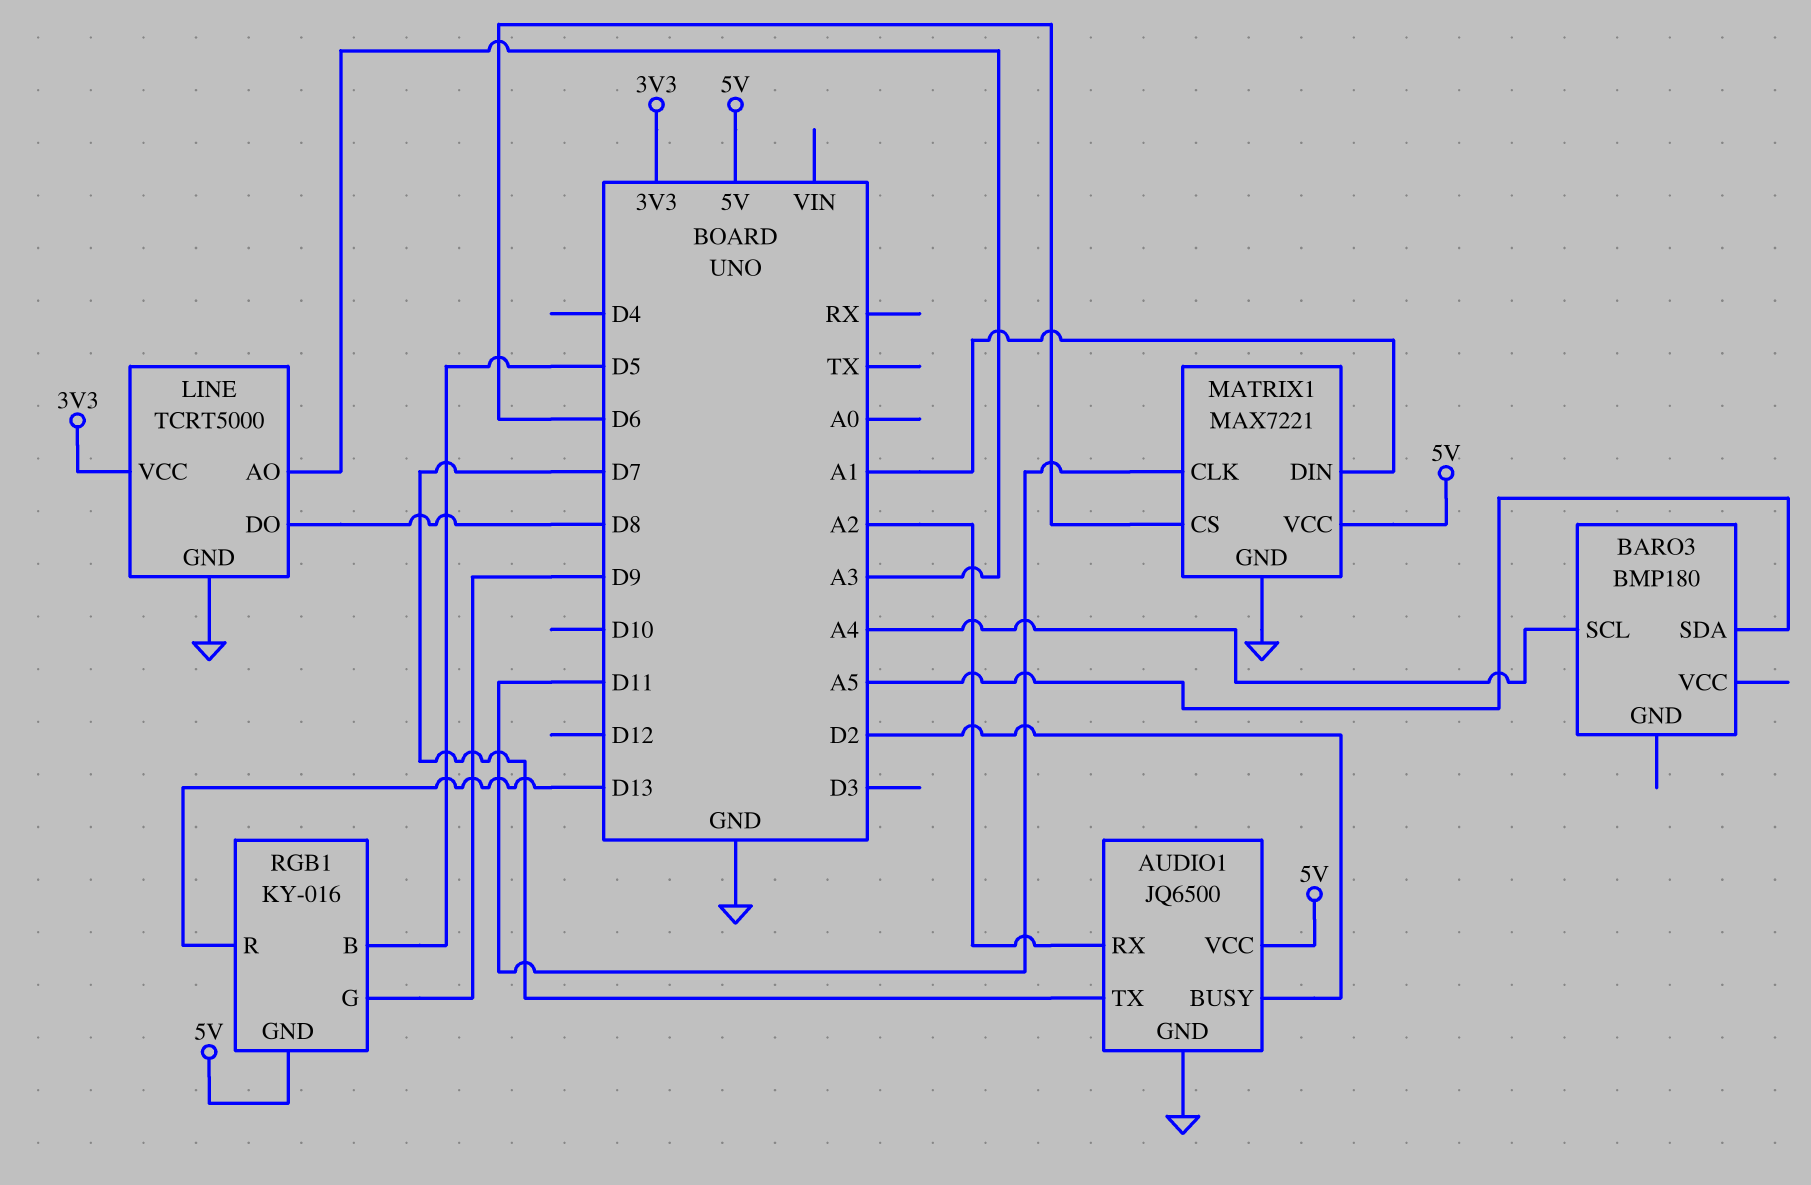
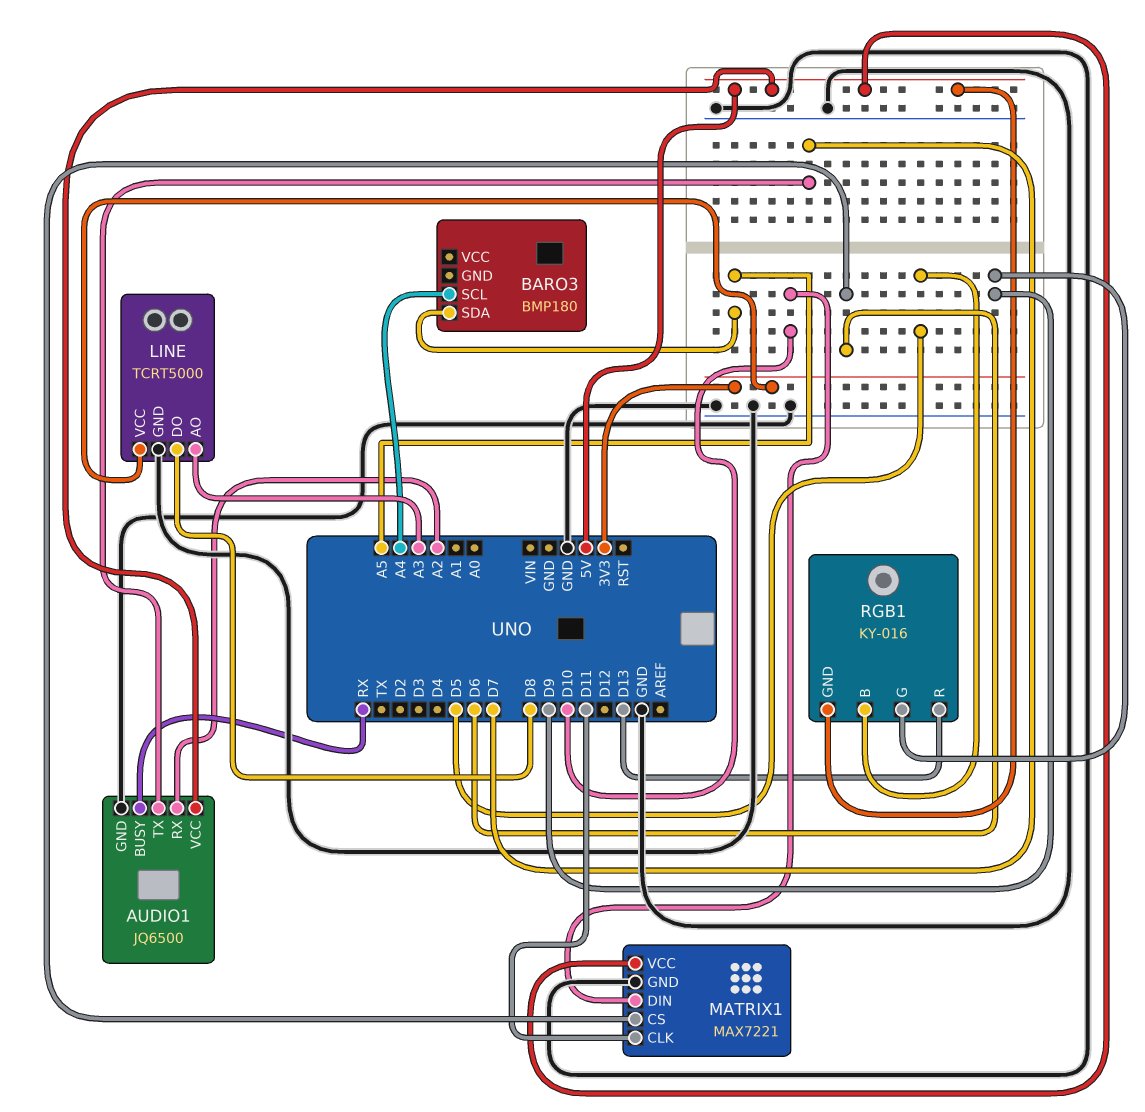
AUDIO1 pin BUSY: D2 -> RX
MATRIX1 pin DIN: A1 -> D10

